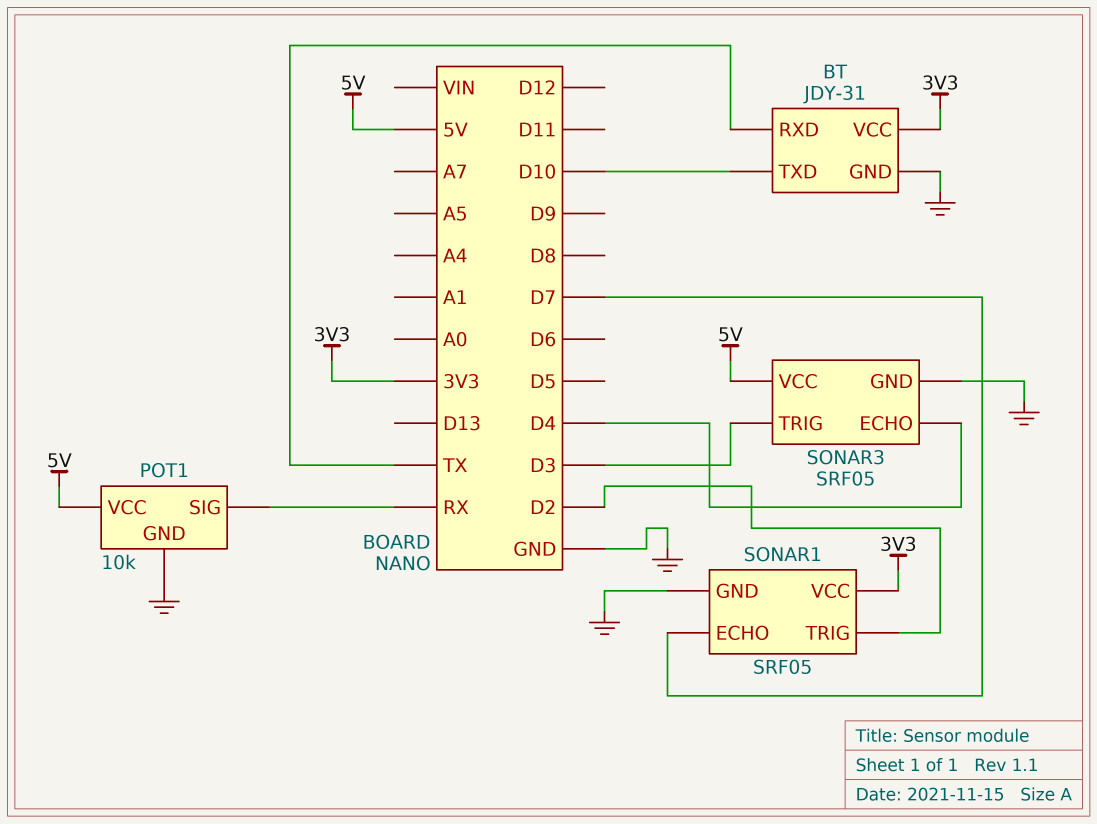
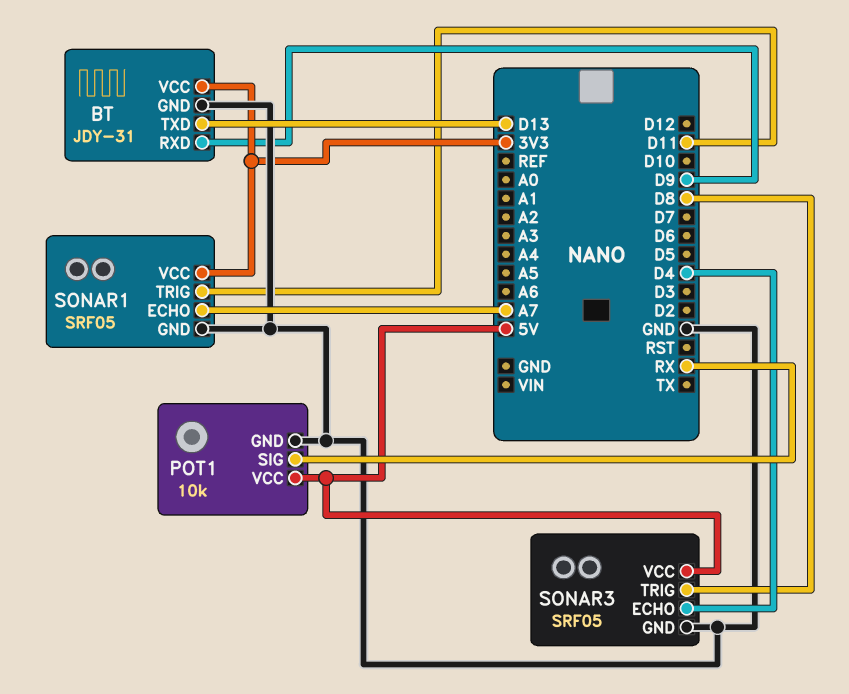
BT pin RXD: TX -> D9
BT pin TXD: D10 -> D13
SONAR1 pin ECHO: D7 -> A7
SONAR1 pin TRIG: D2 -> D11
SONAR3 pin TRIG: D3 -> D8

